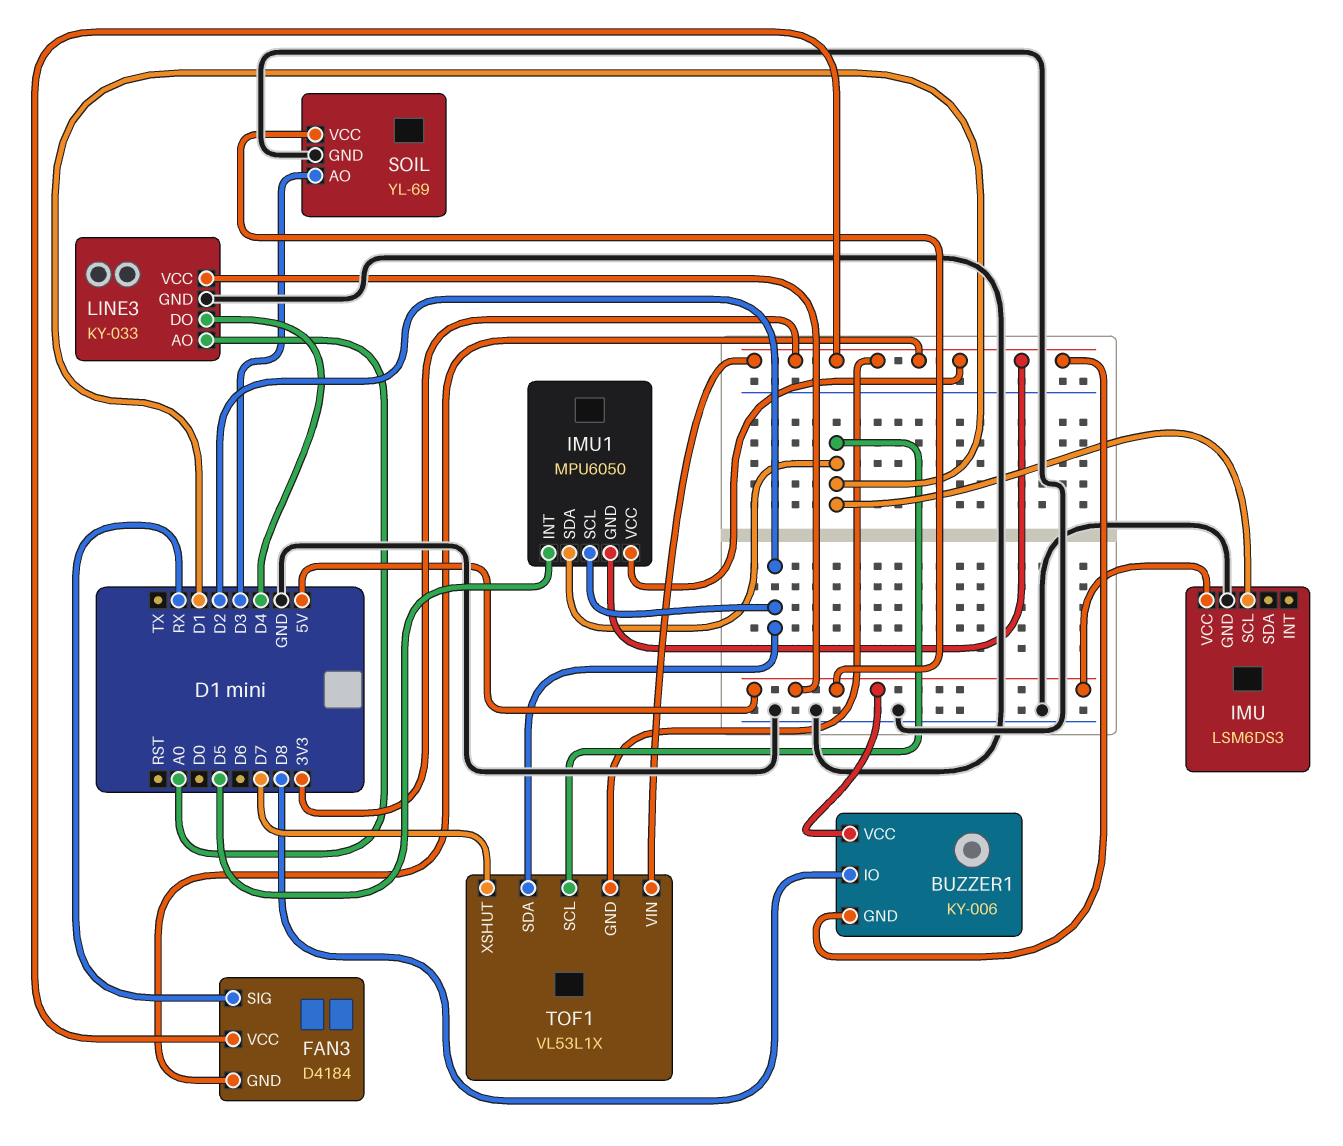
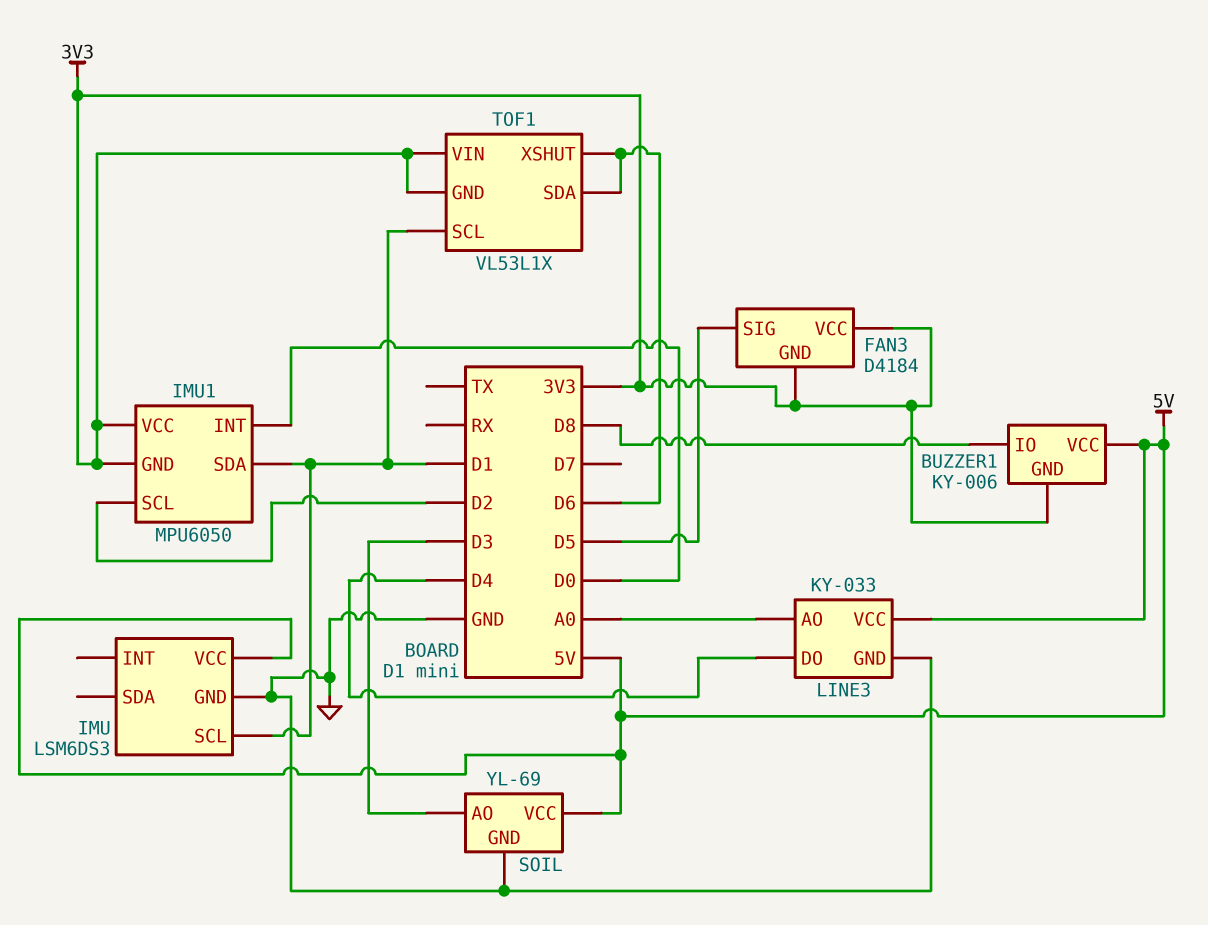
FAN3 pin SIG: RX -> D5
IMU1 pin INT: D5 -> D0
TOF1 pin SDA: D2 -> D6
TOF1 pin XSHUT: D7 -> D6

